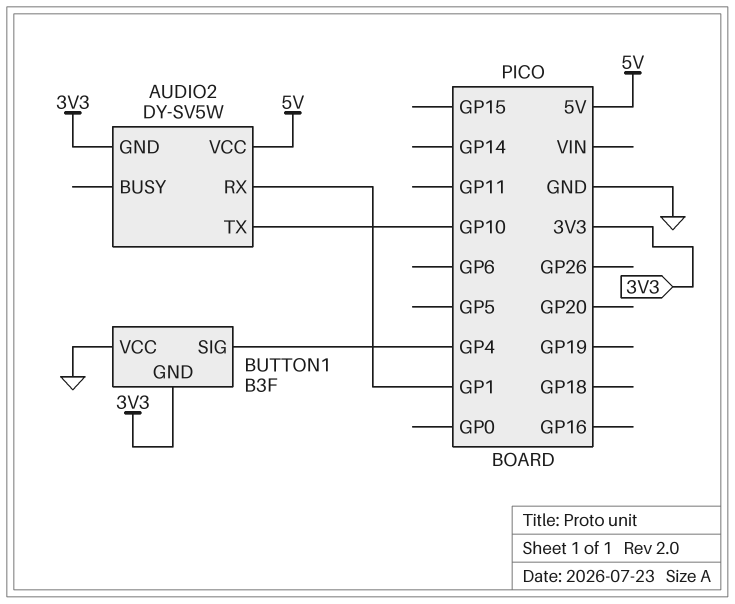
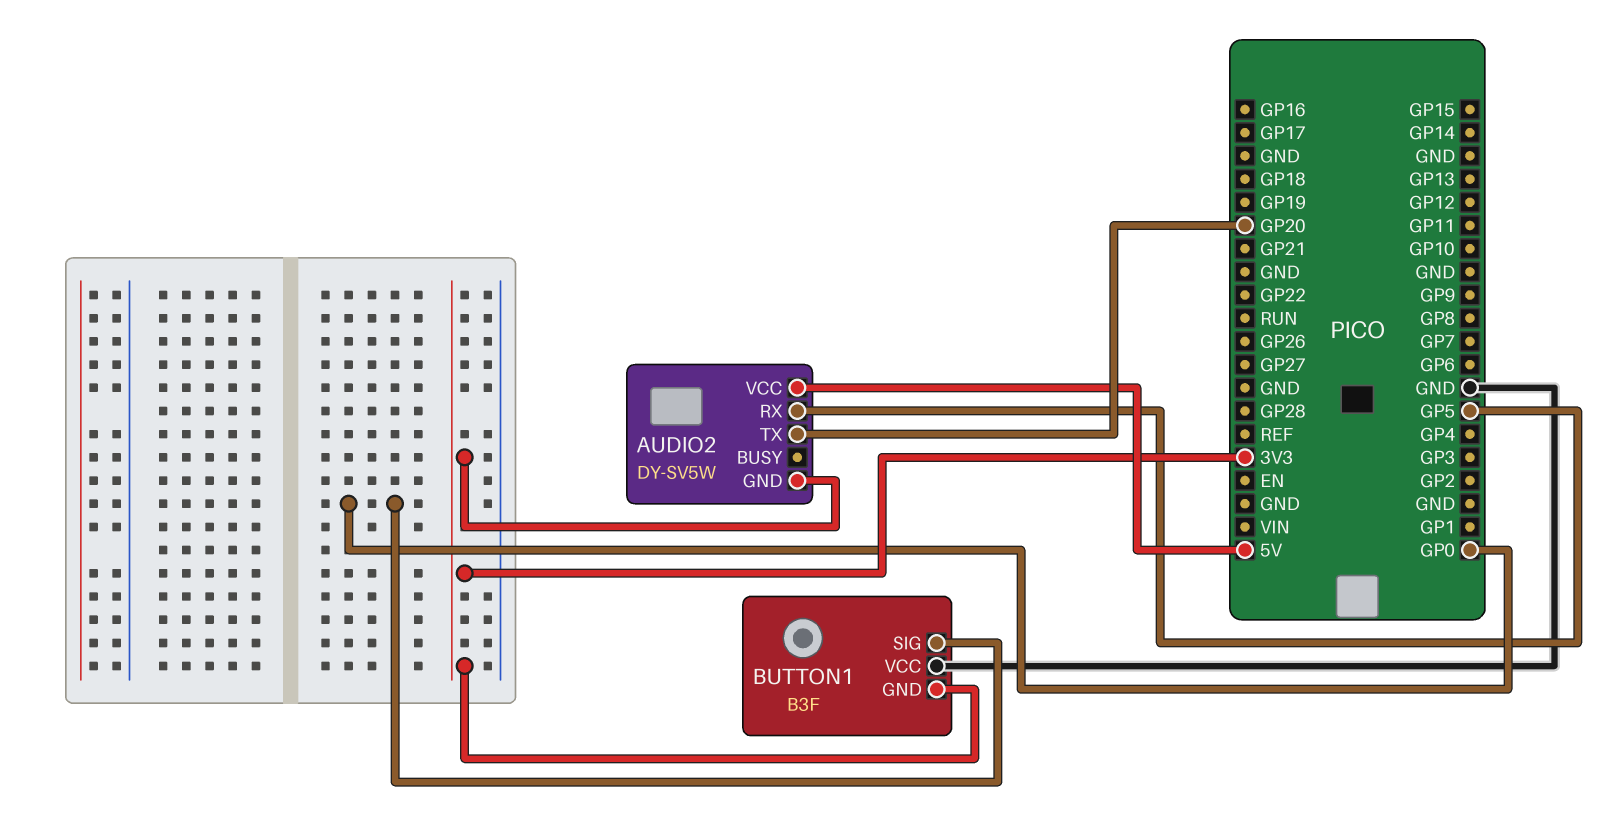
AUDIO2 pin RX: GP1 -> GP5
AUDIO2 pin TX: GP10 -> GP20
BUTTON1 pin SIG: GP4 -> GP0

